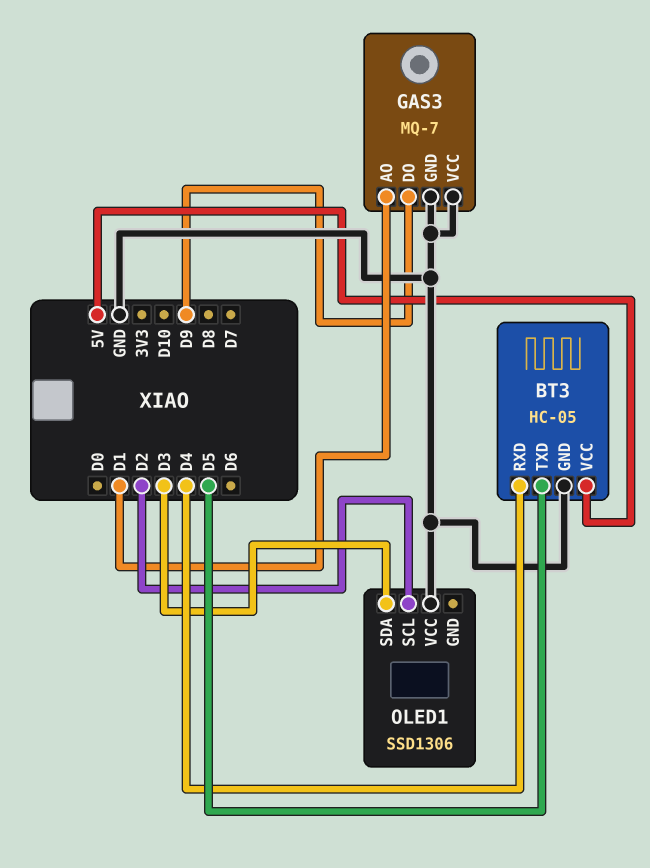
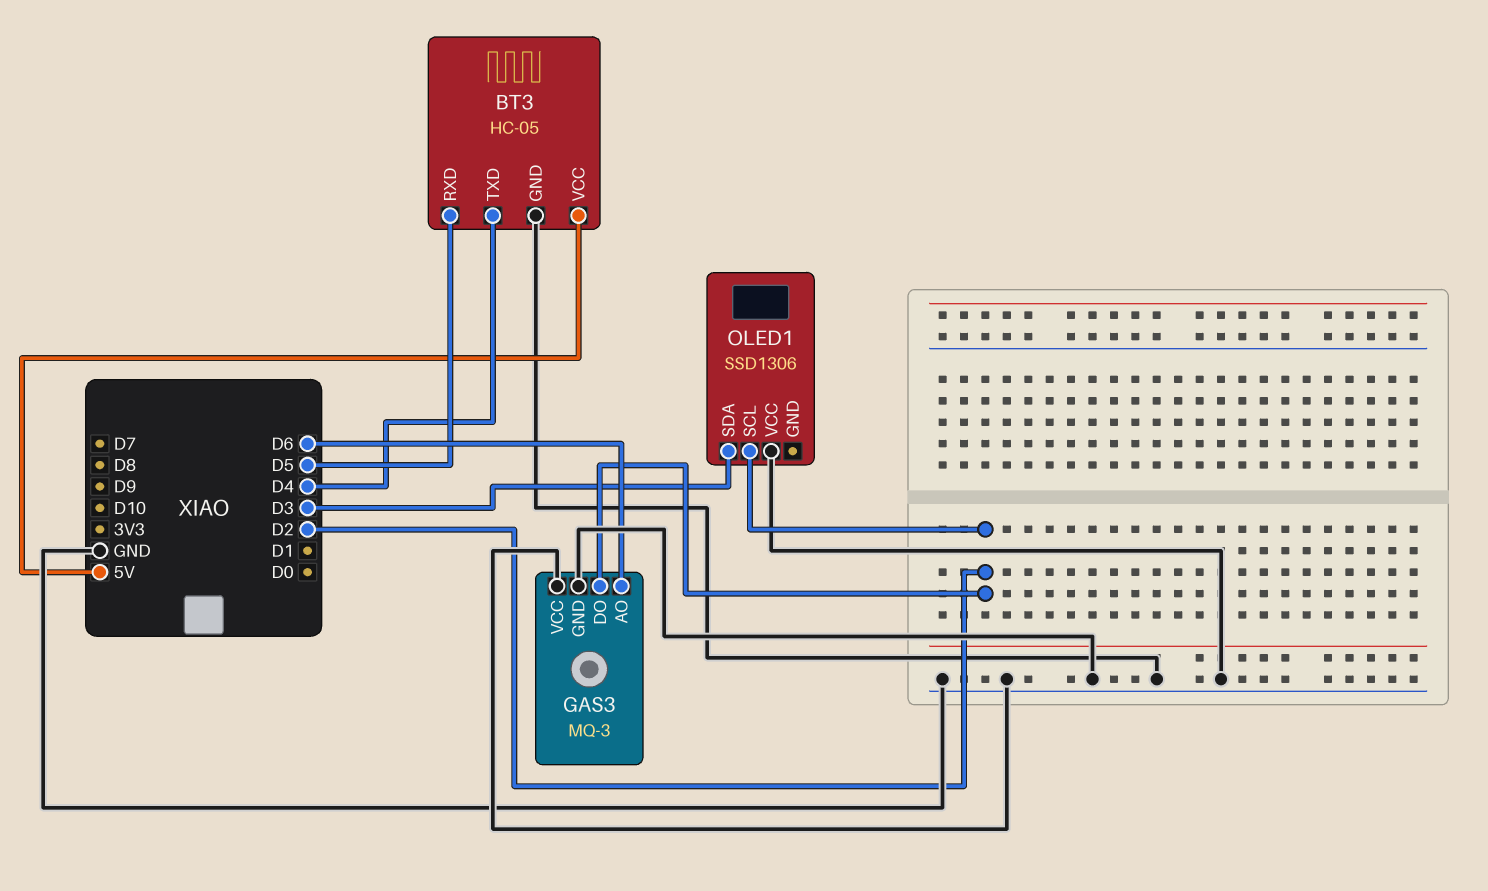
BT3 pin RXD: D4 -> D5
BT3 pin TXD: D5 -> D4
GAS3: MQ-7 -> MQ-3
GAS3 pin AO: D1 -> D6
GAS3 pin DO: D9 -> D2

